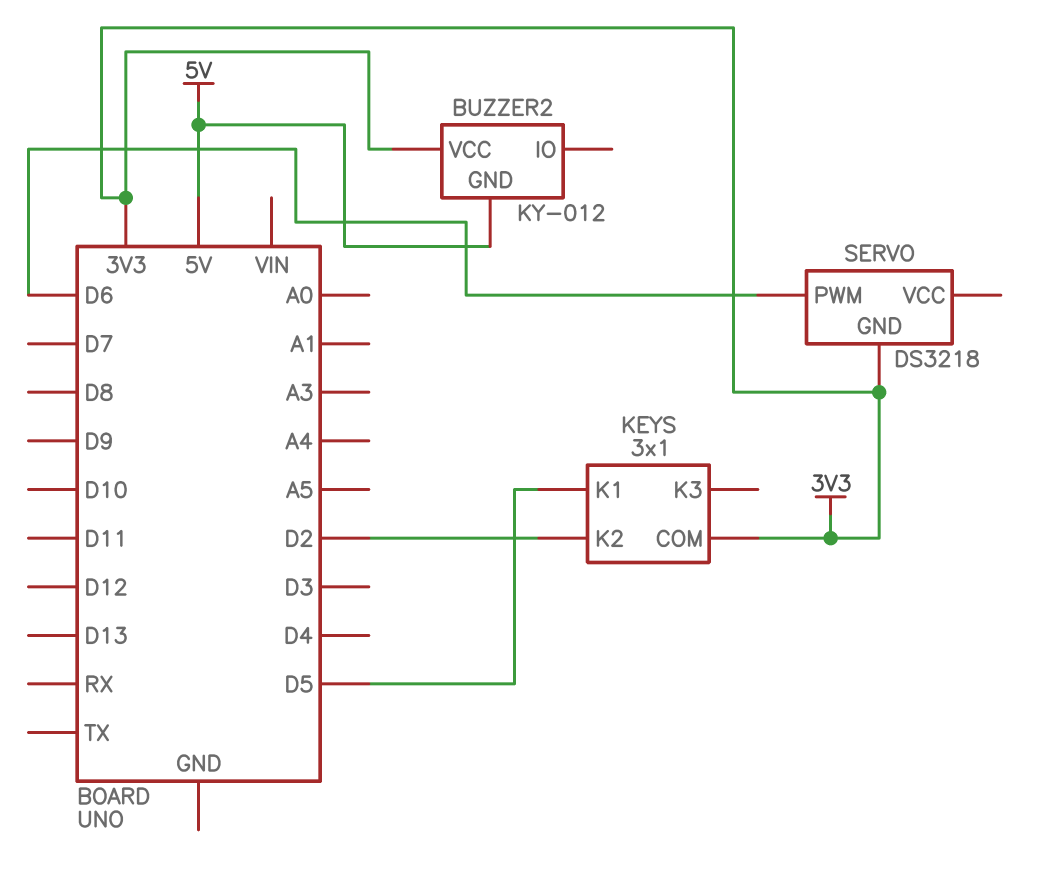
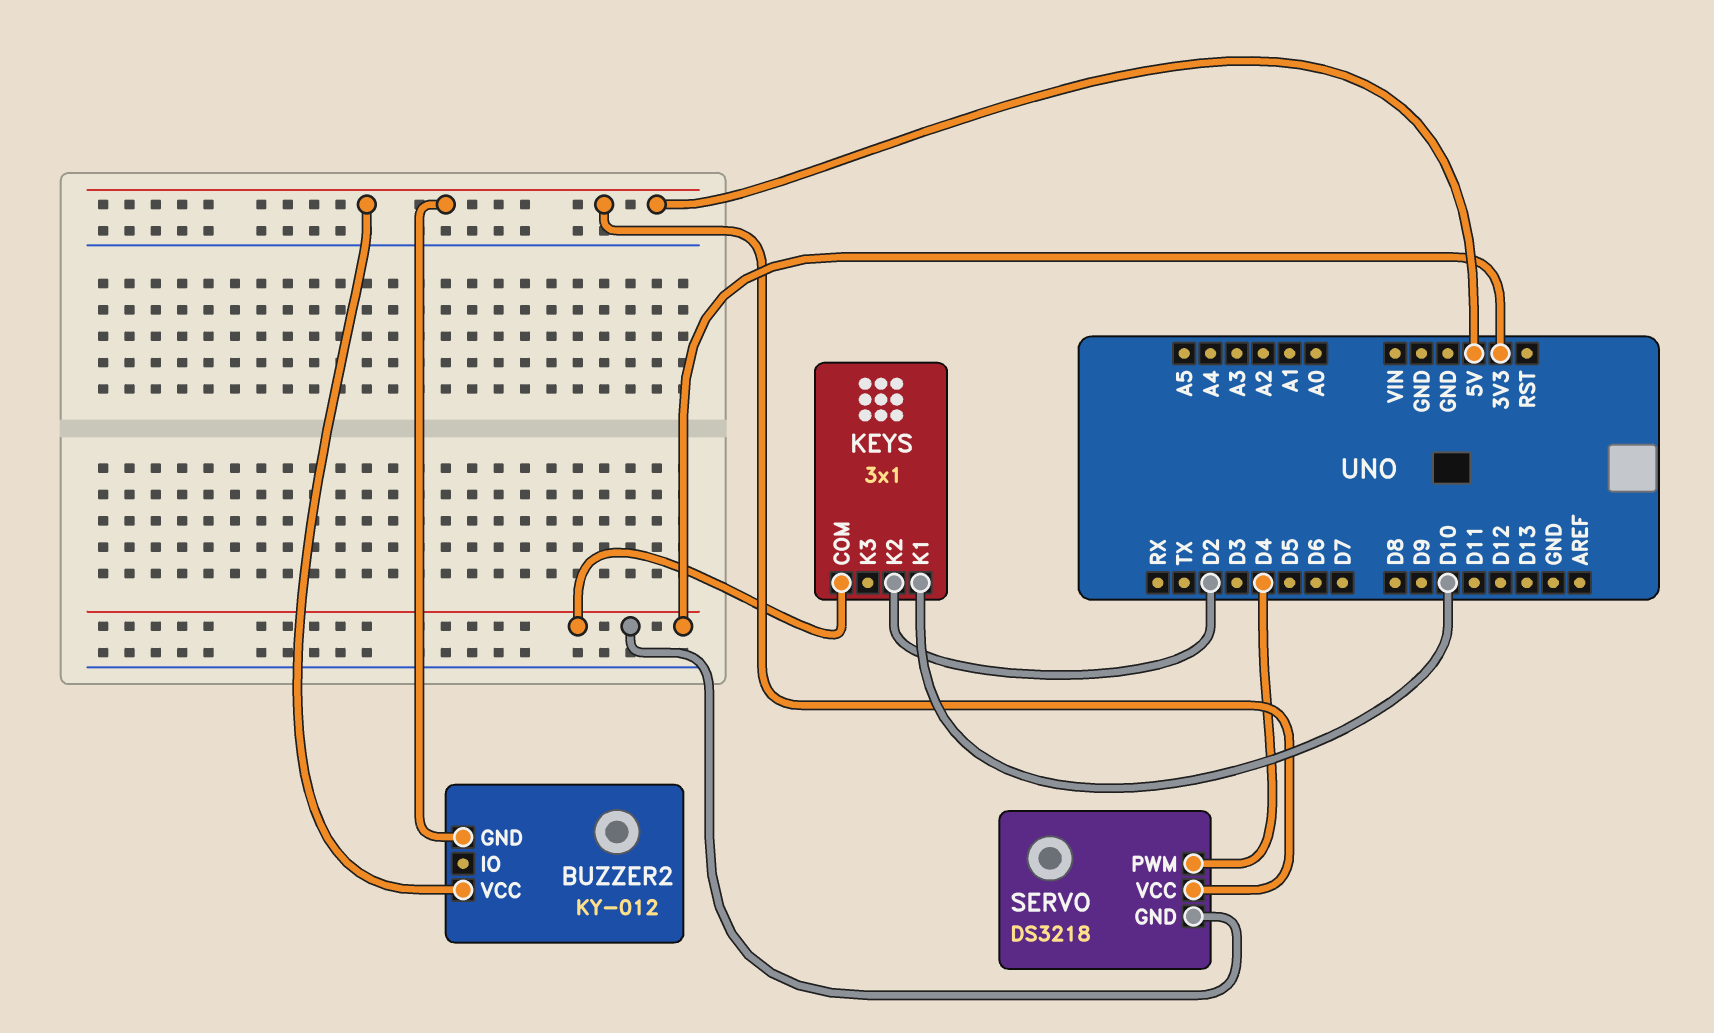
BUZZER2 pin VCC: 3V3 -> 5V
KEYS pin K1: D5 -> D10
SERVO pin PWM: D6 -> D4
SERVO pin VCC: none -> 5V

